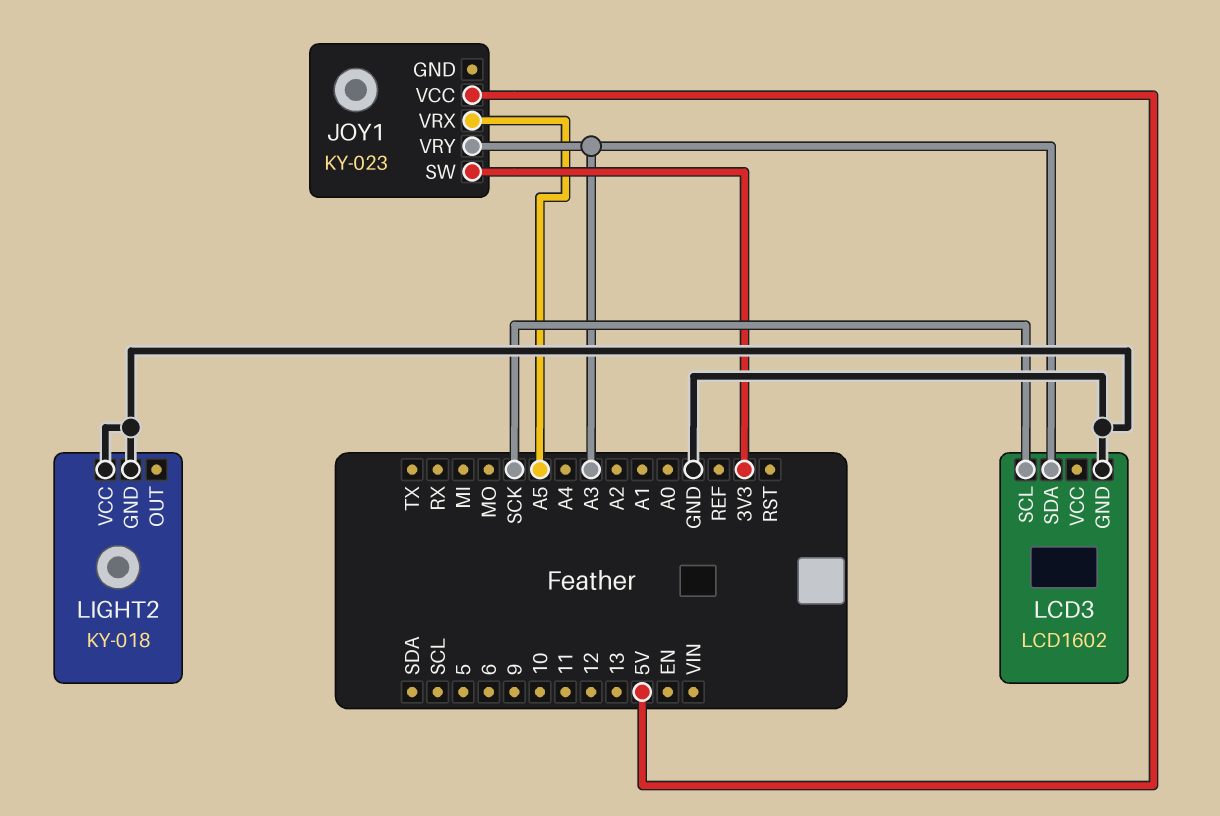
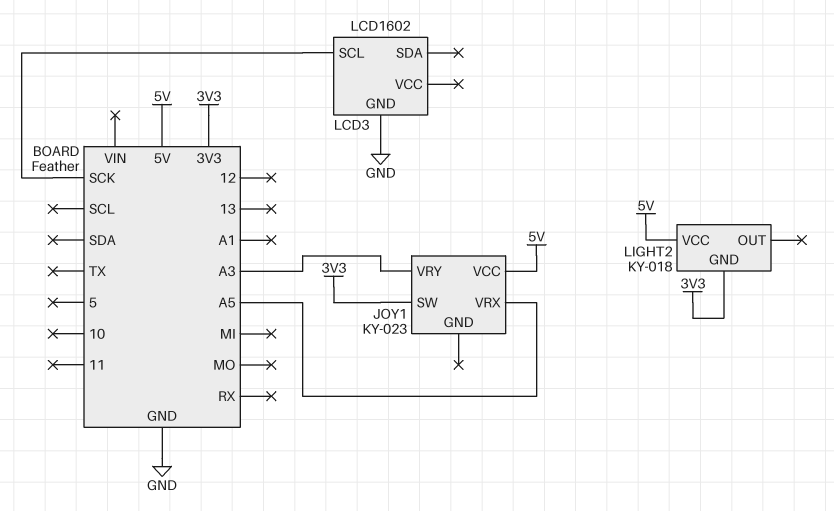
LCD3 pin SDA: A3 -> none
LIGHT2 pin GND: GND -> 3V3
LIGHT2 pin VCC: GND -> 5V

